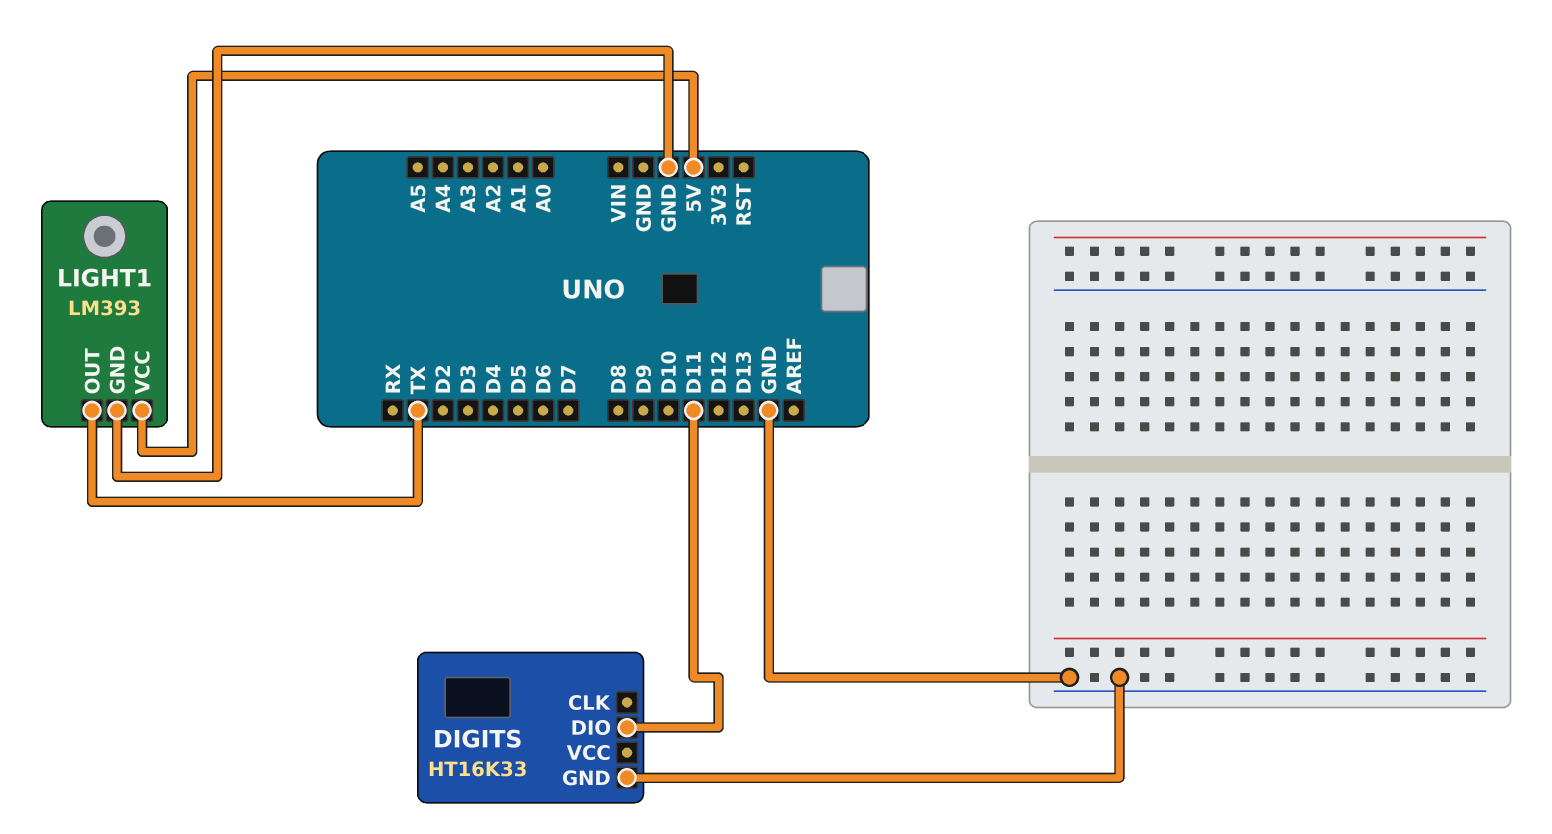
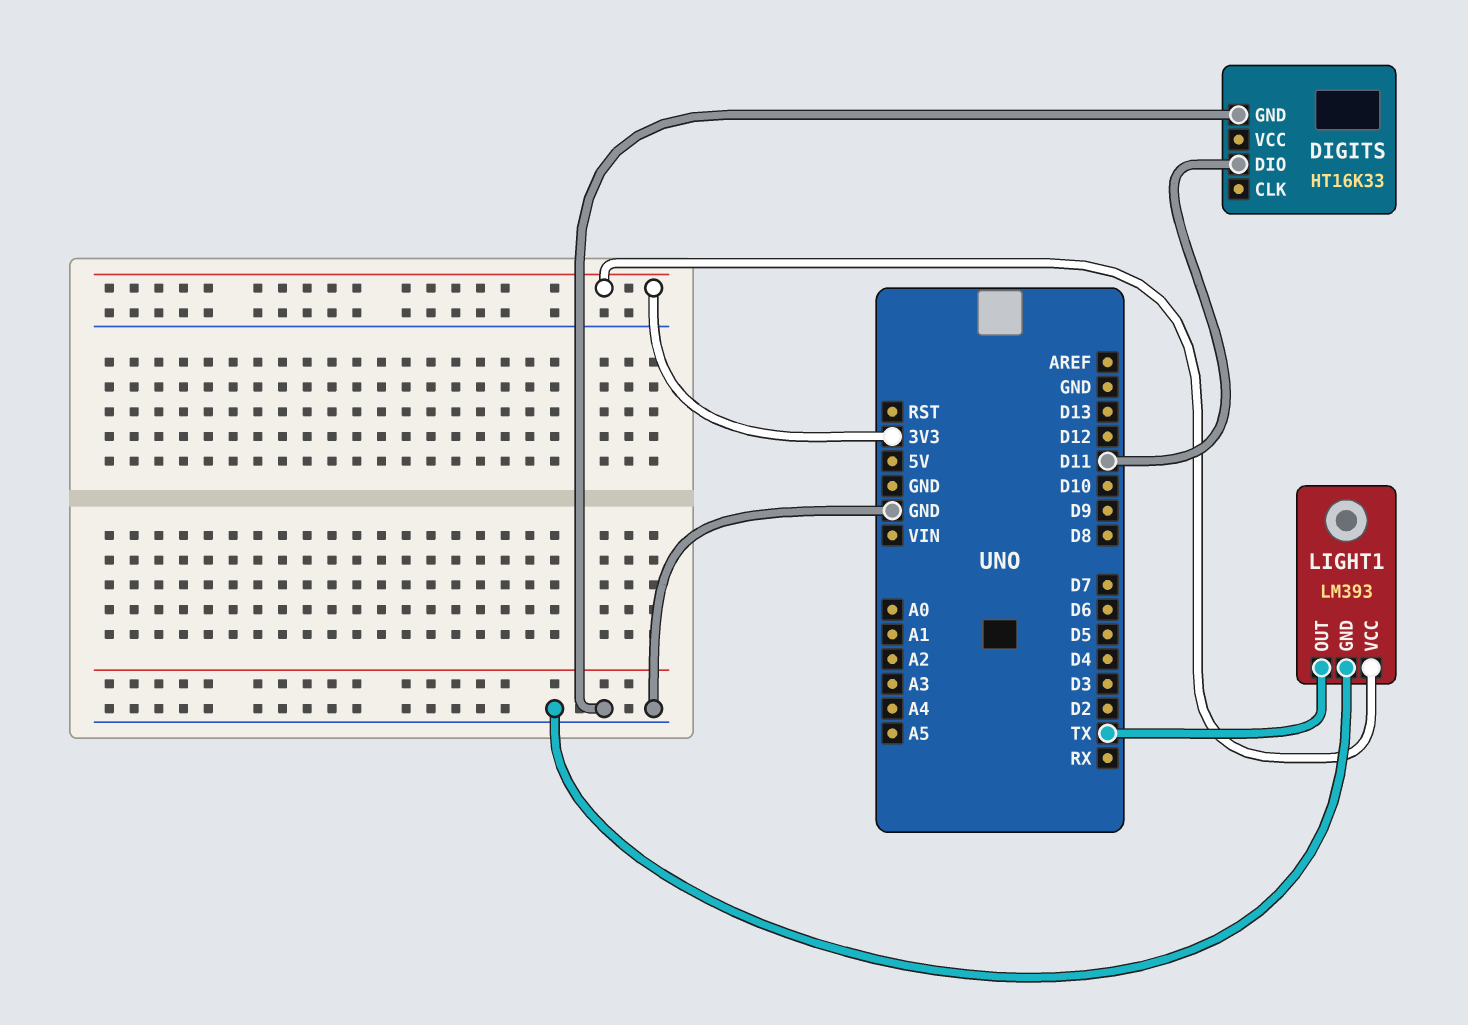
LIGHT1 pin VCC: 5V -> 3V3

